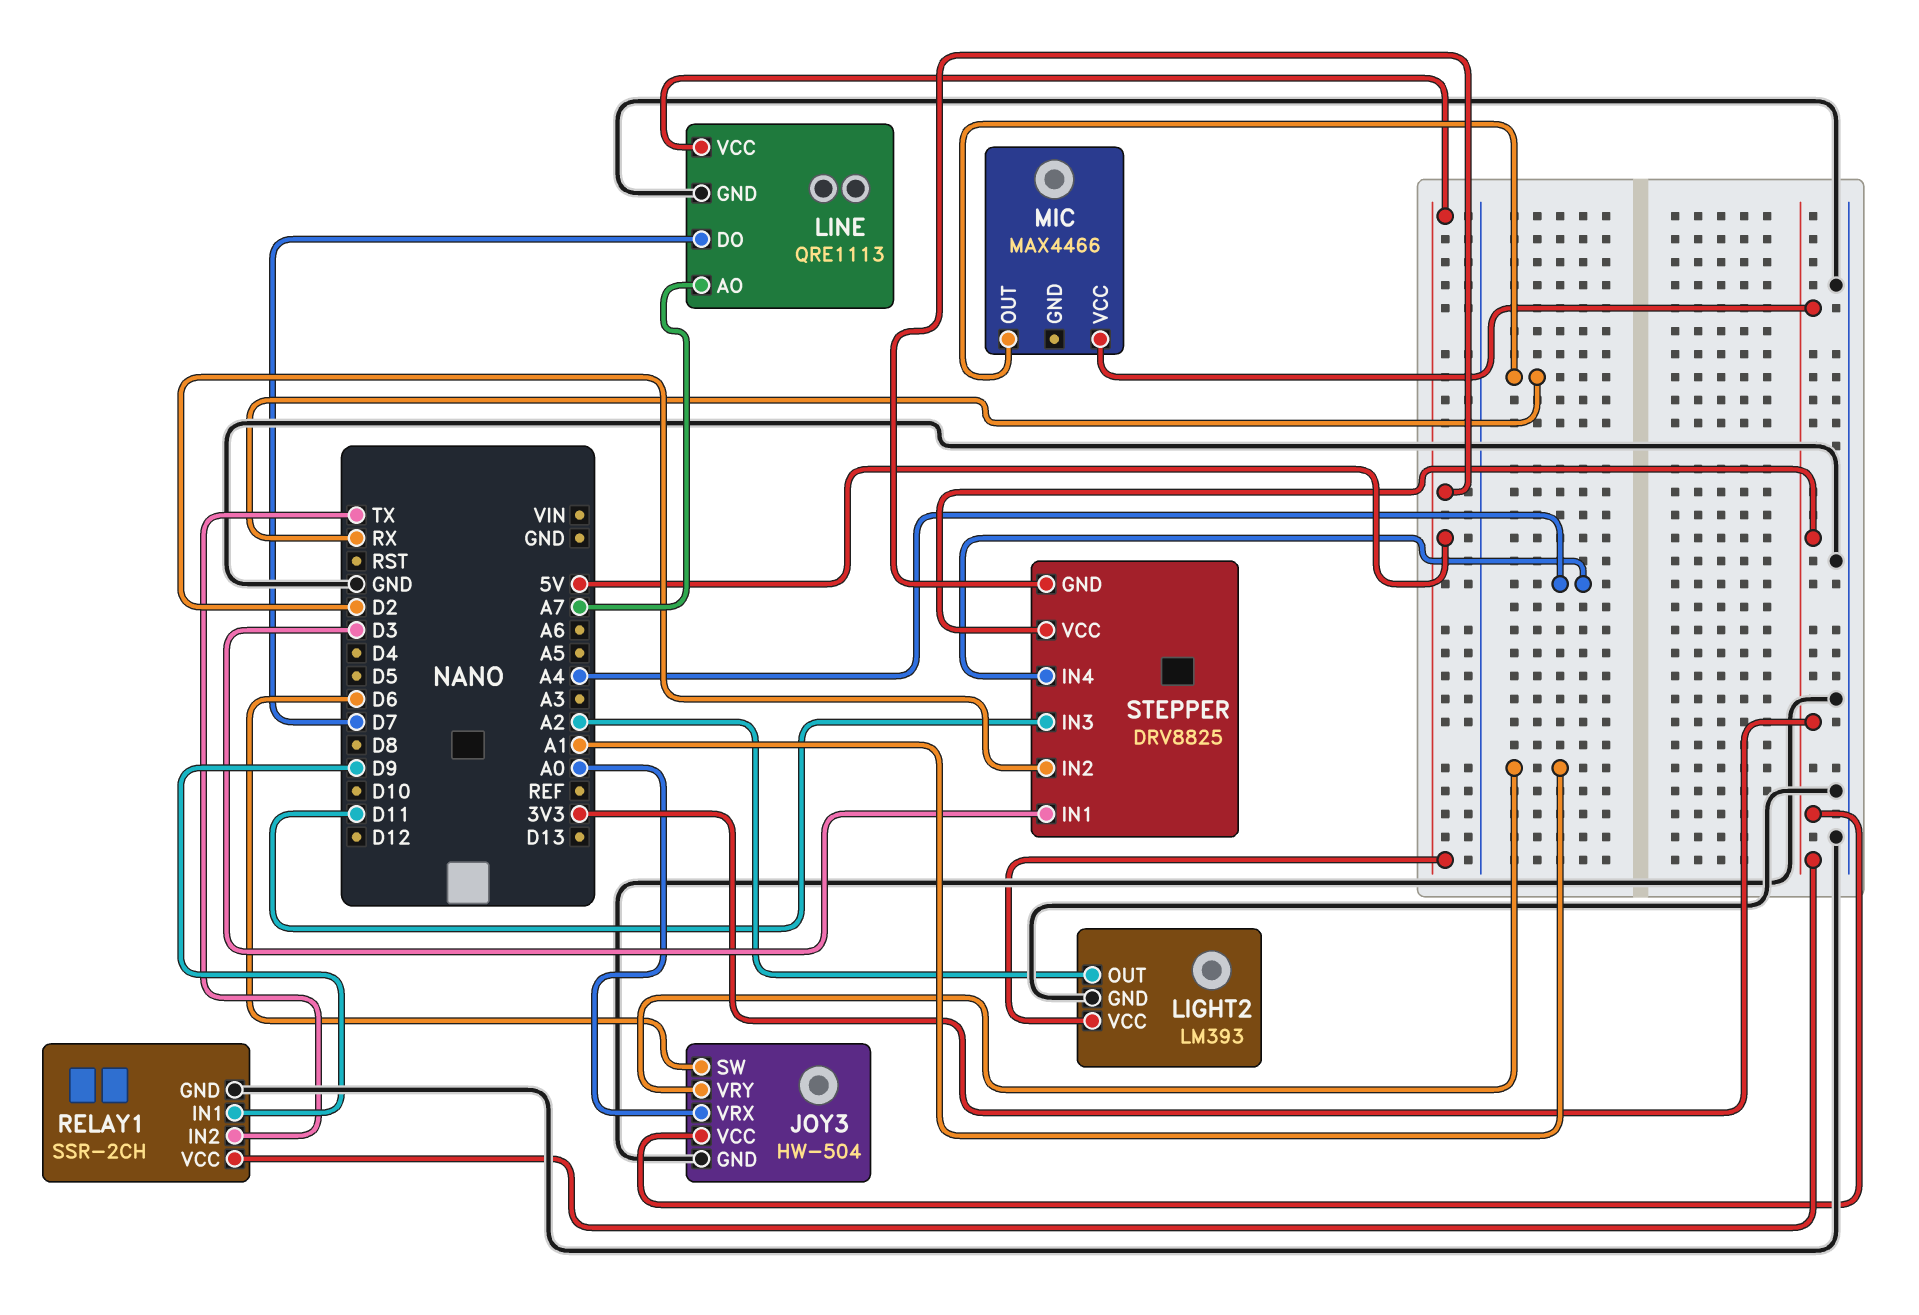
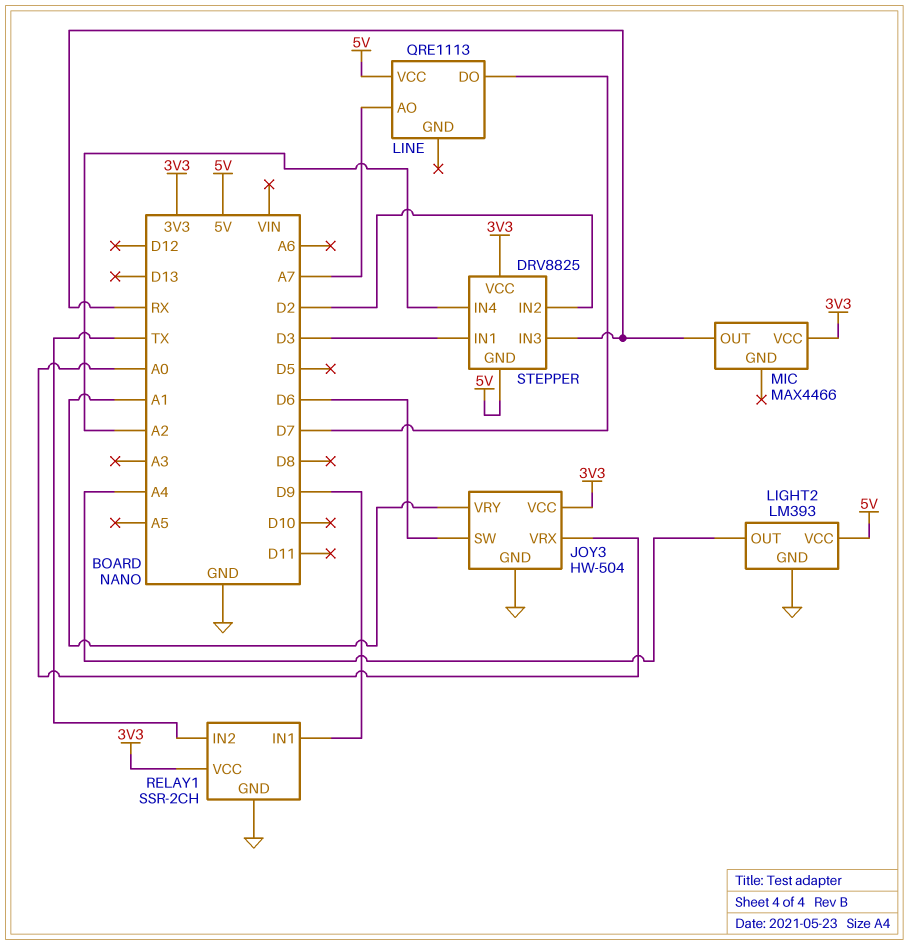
LIGHT2 pin OUT: A2 -> A4
LINE pin GND: GND -> none
STEPPER pin IN3: D11 -> RX
STEPPER pin IN4: A4 -> A2

